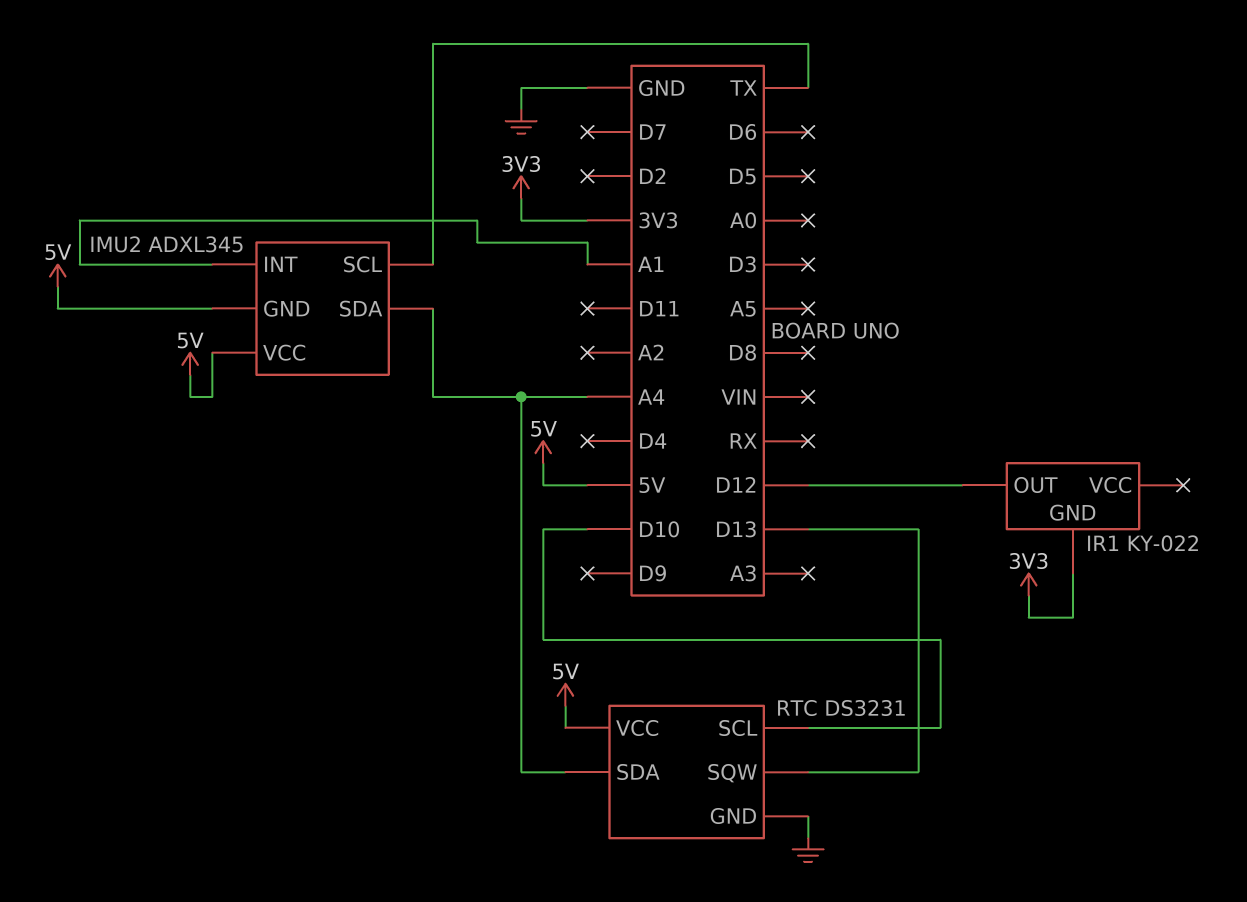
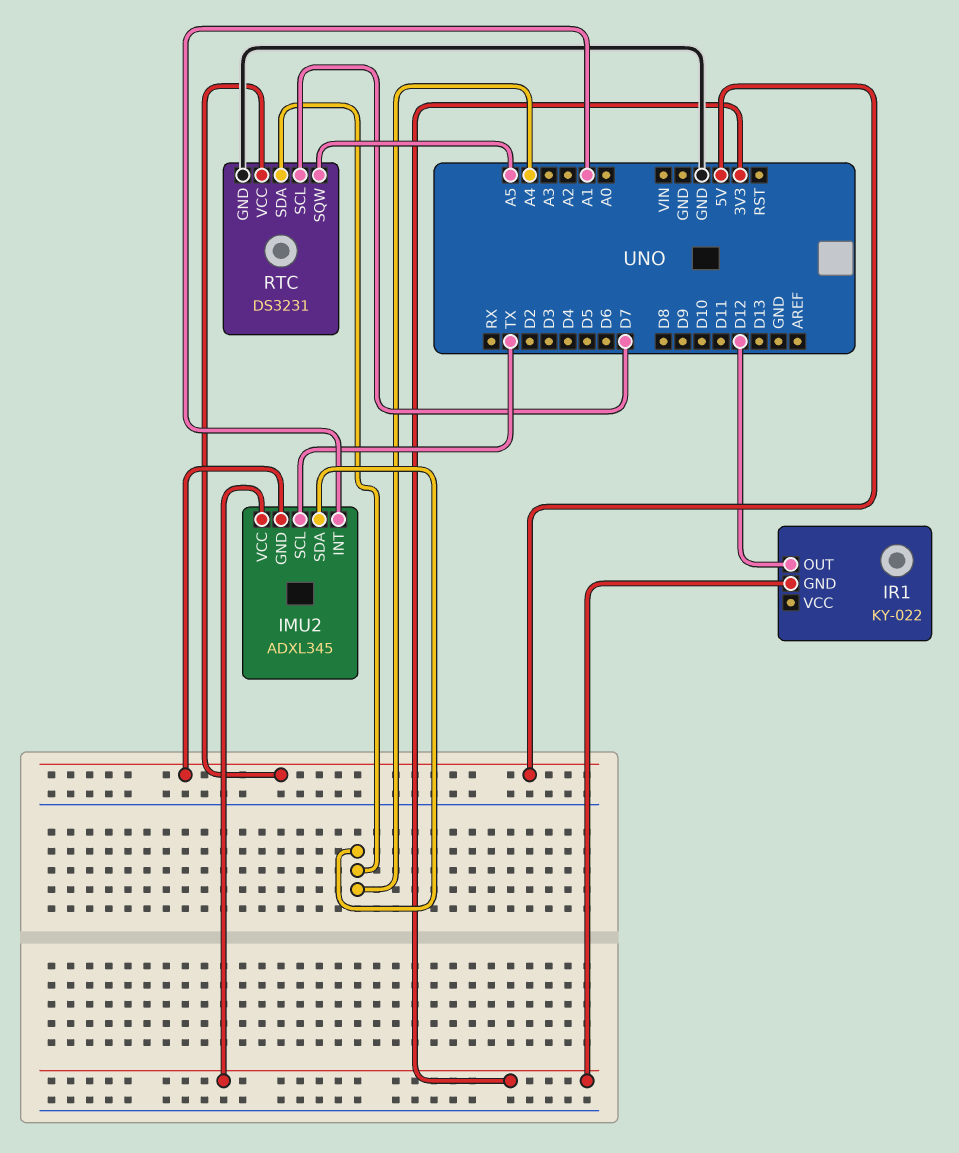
IMU2 pin VCC: 5V -> 3V3
RTC pin SCL: D10 -> D7
RTC pin SQW: D13 -> A5

